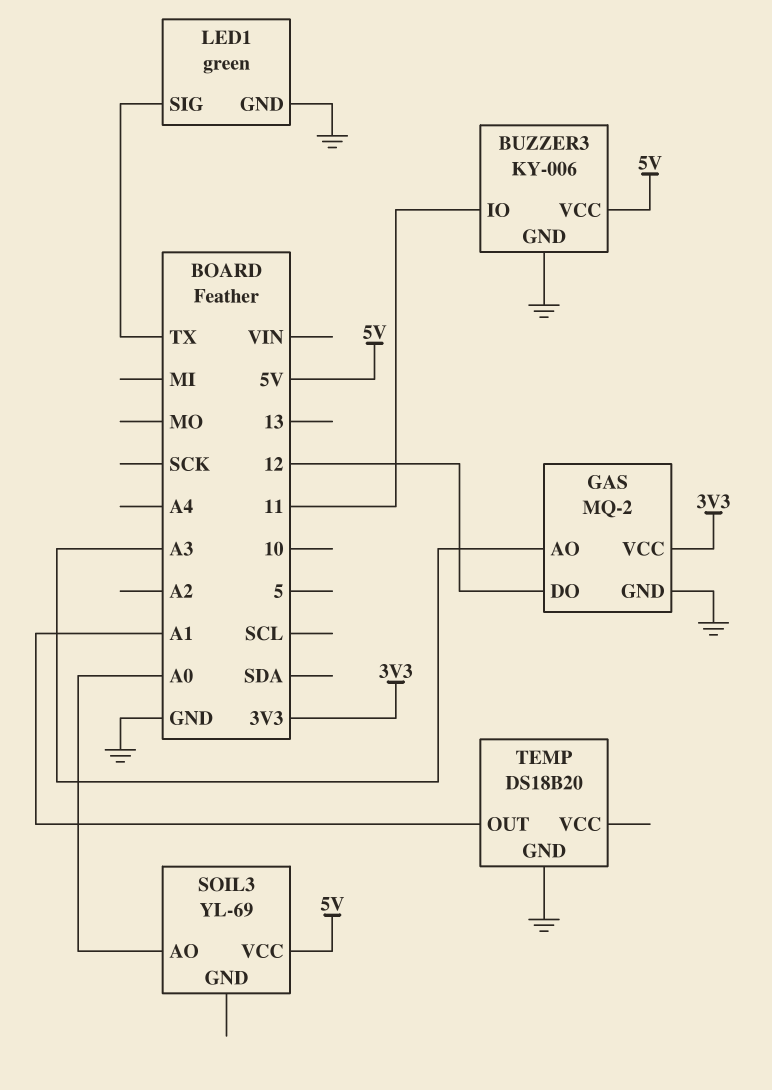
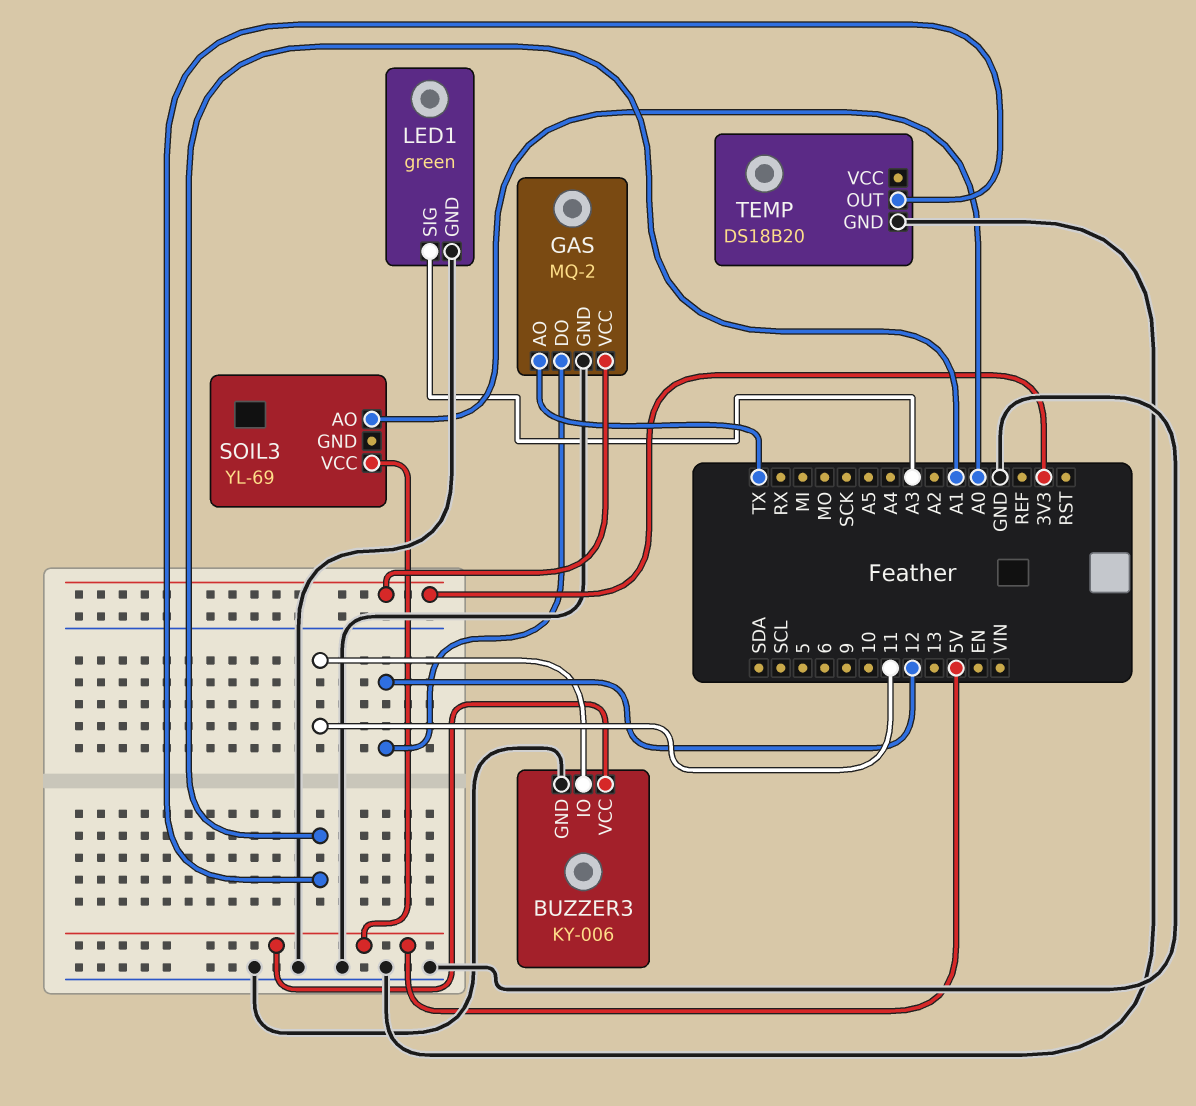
GAS pin AO: A3 -> TX
LED1 pin SIG: TX -> A3

